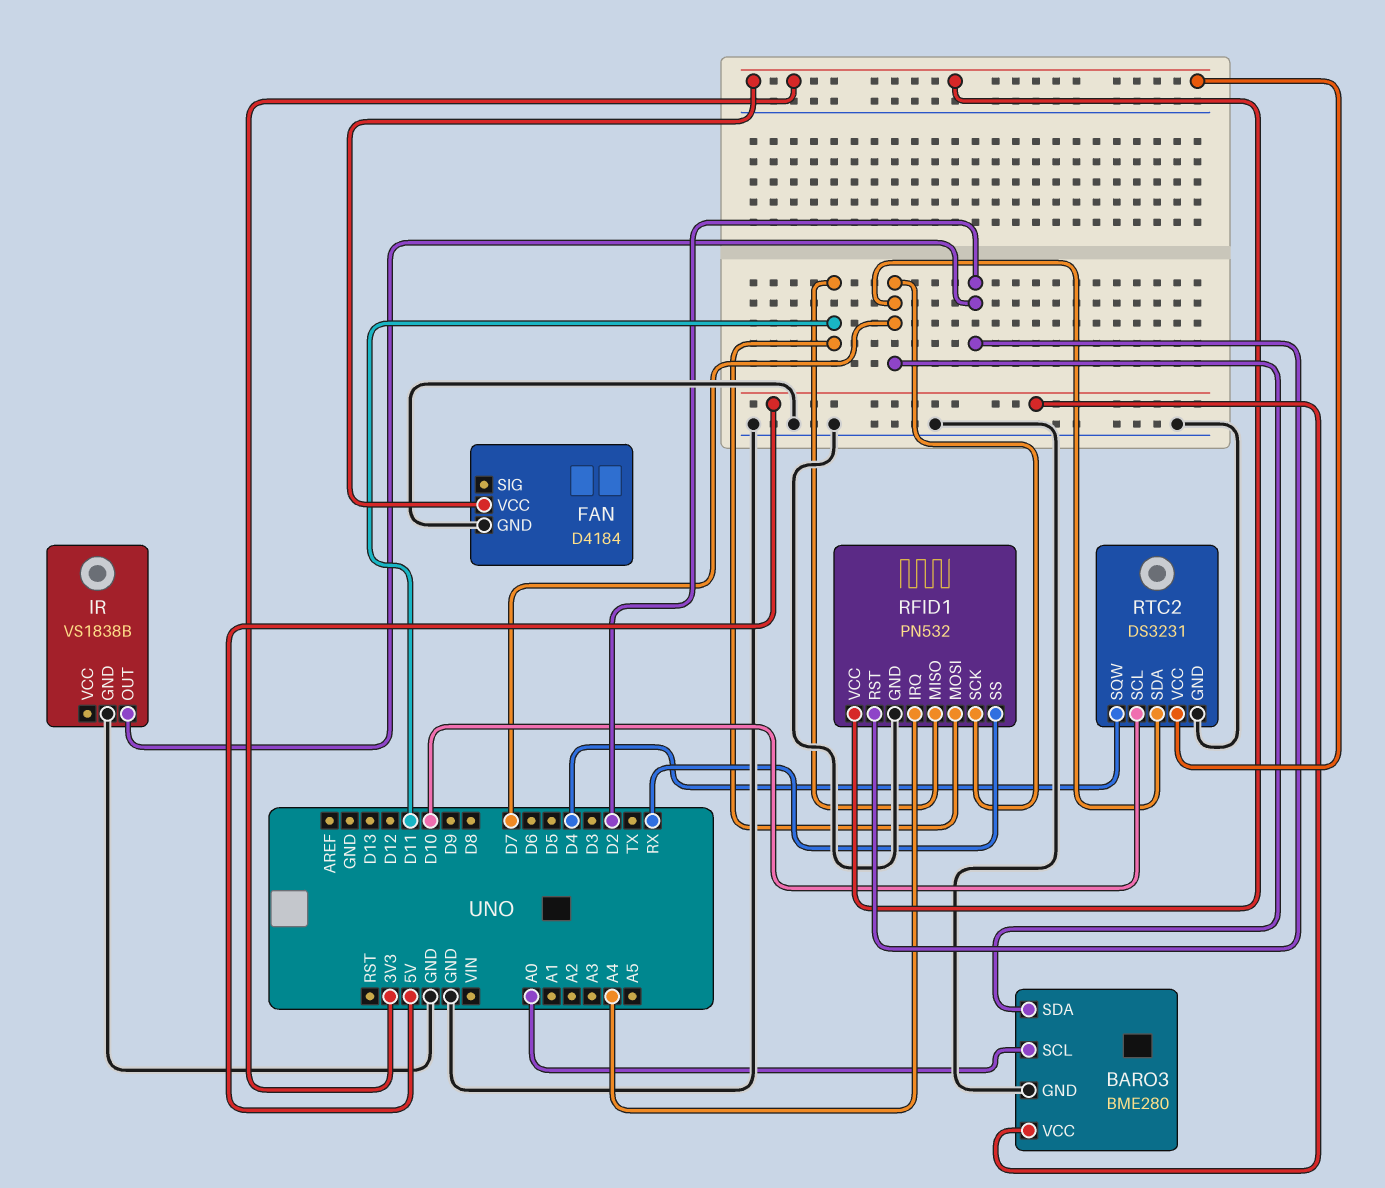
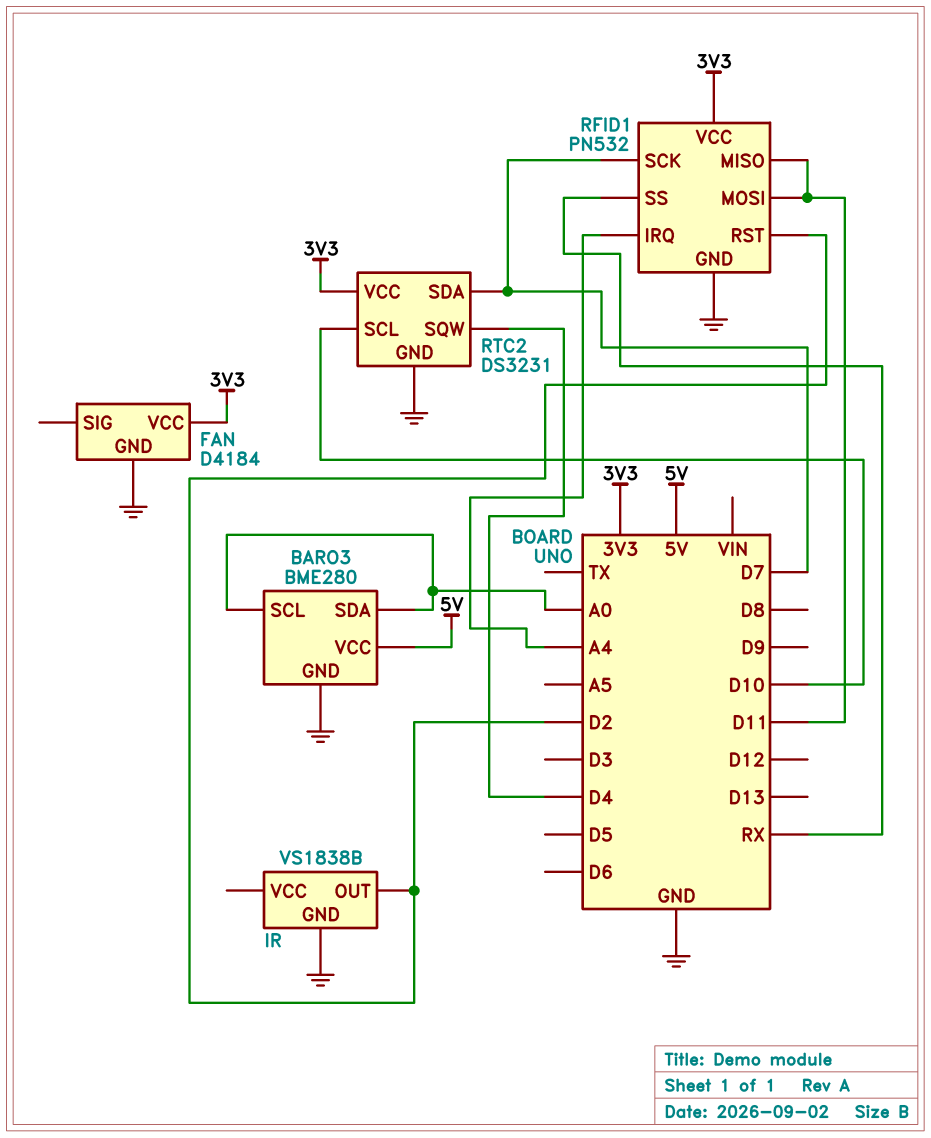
BARO3 pin SDA: D7 -> A0

